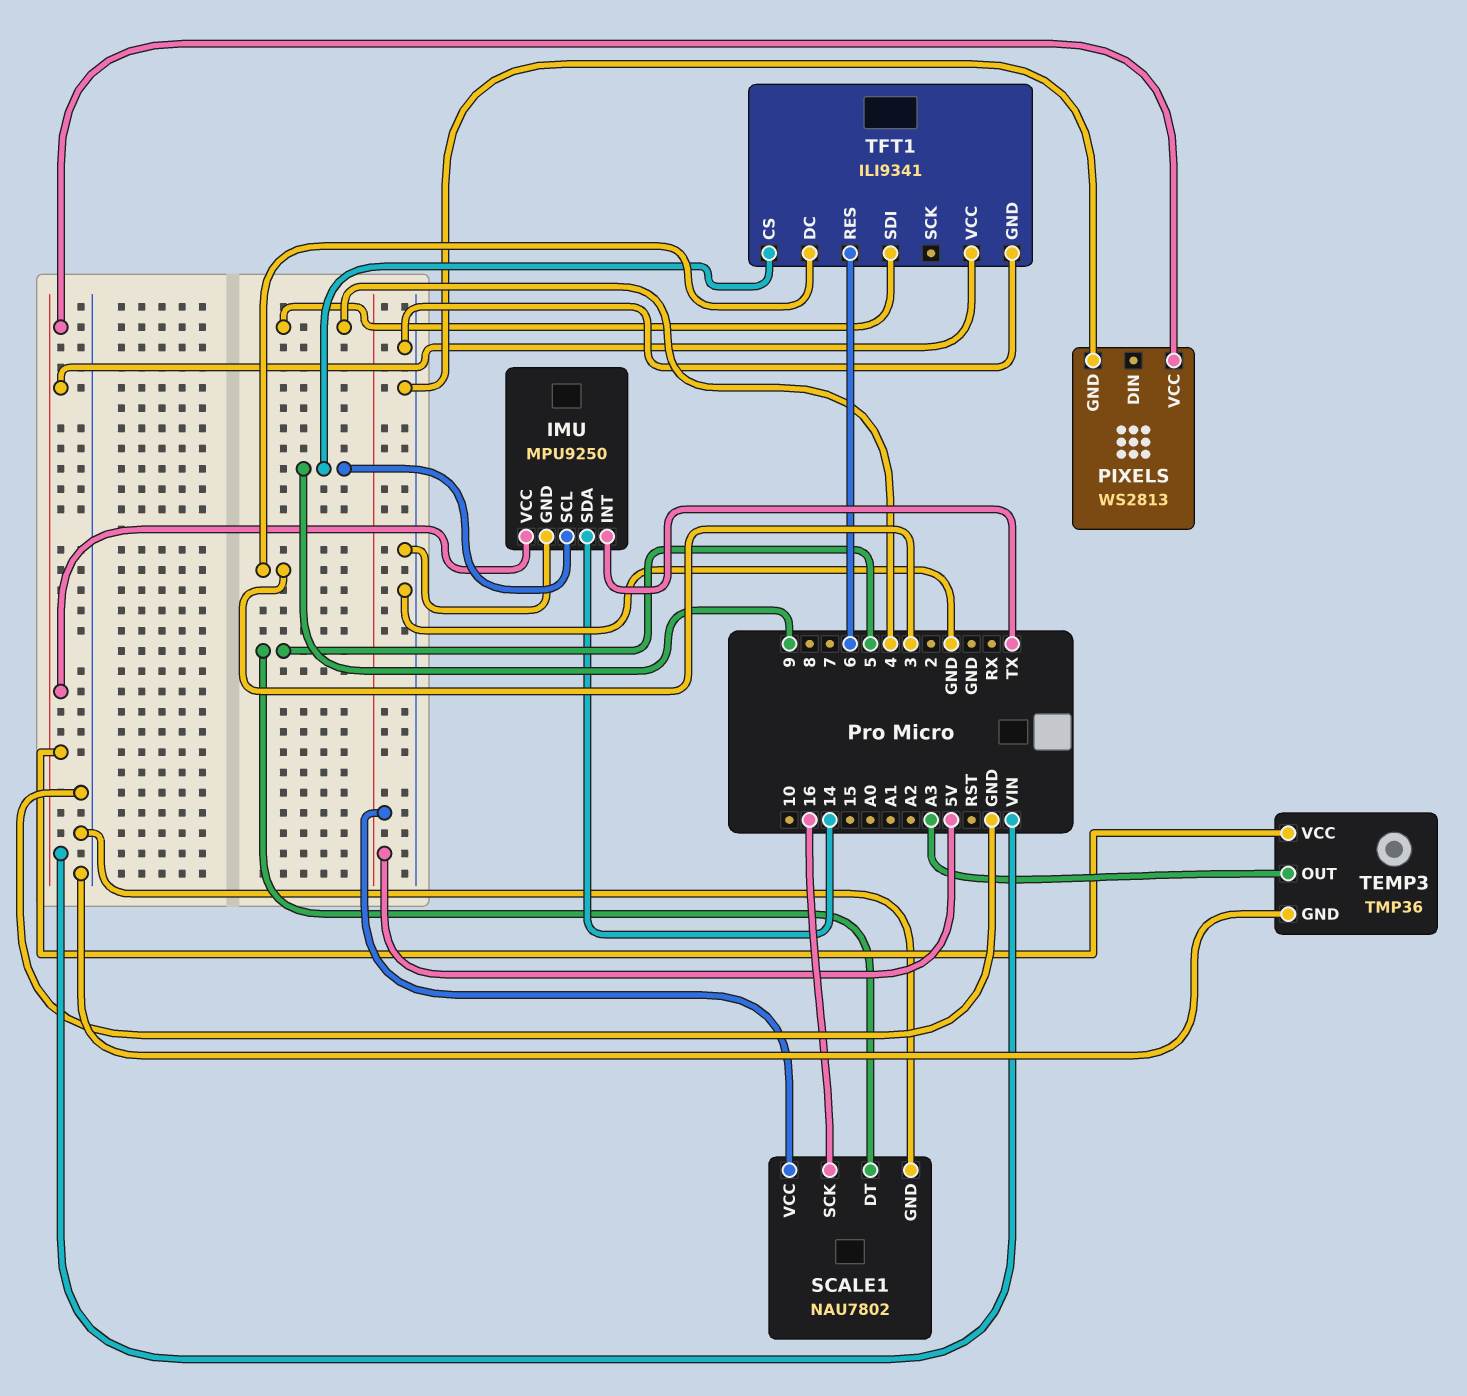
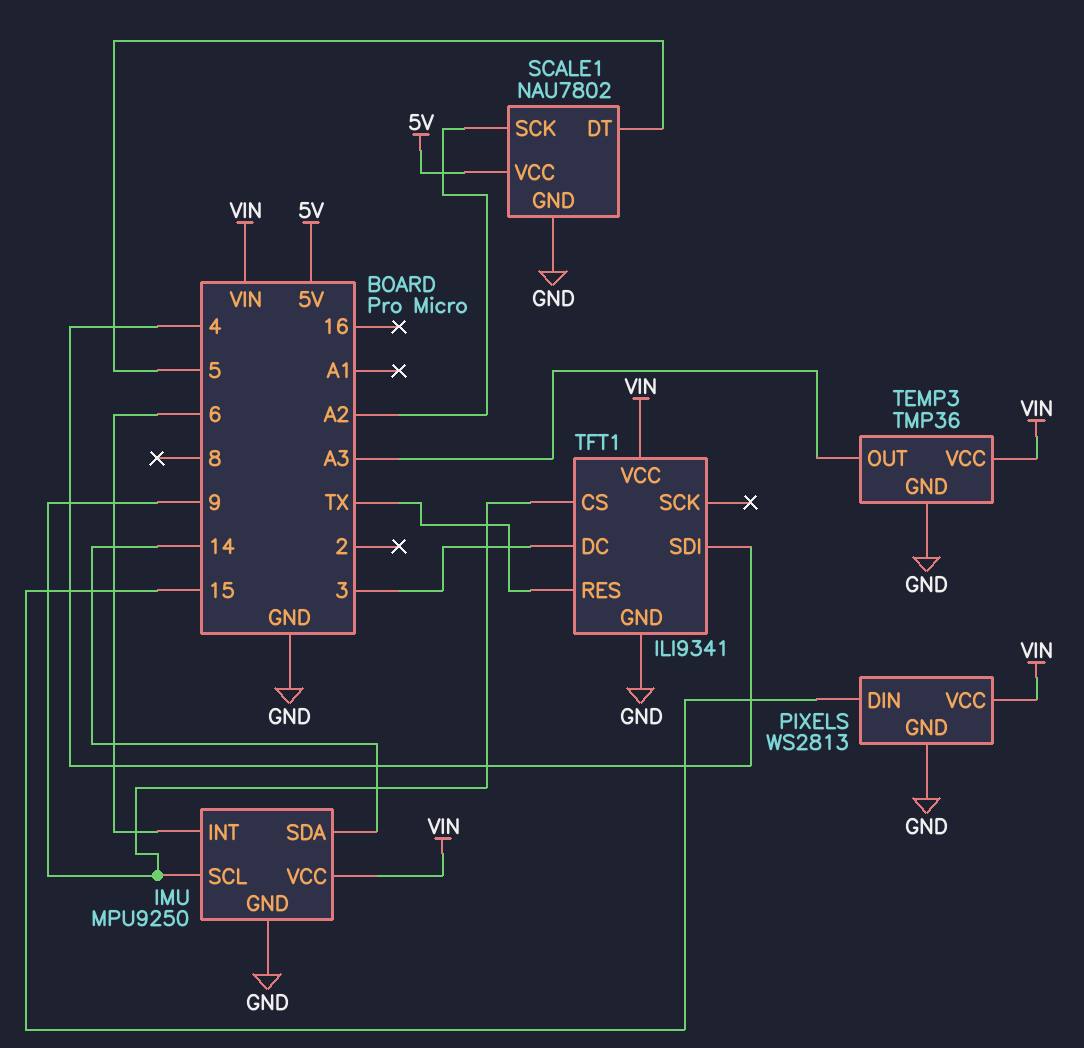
IMU pin INT: TX -> 6
PIXELS pin DIN: none -> 15
SCALE1 pin SCK: 16 -> A2
TFT1 pin RES: 6 -> TX

